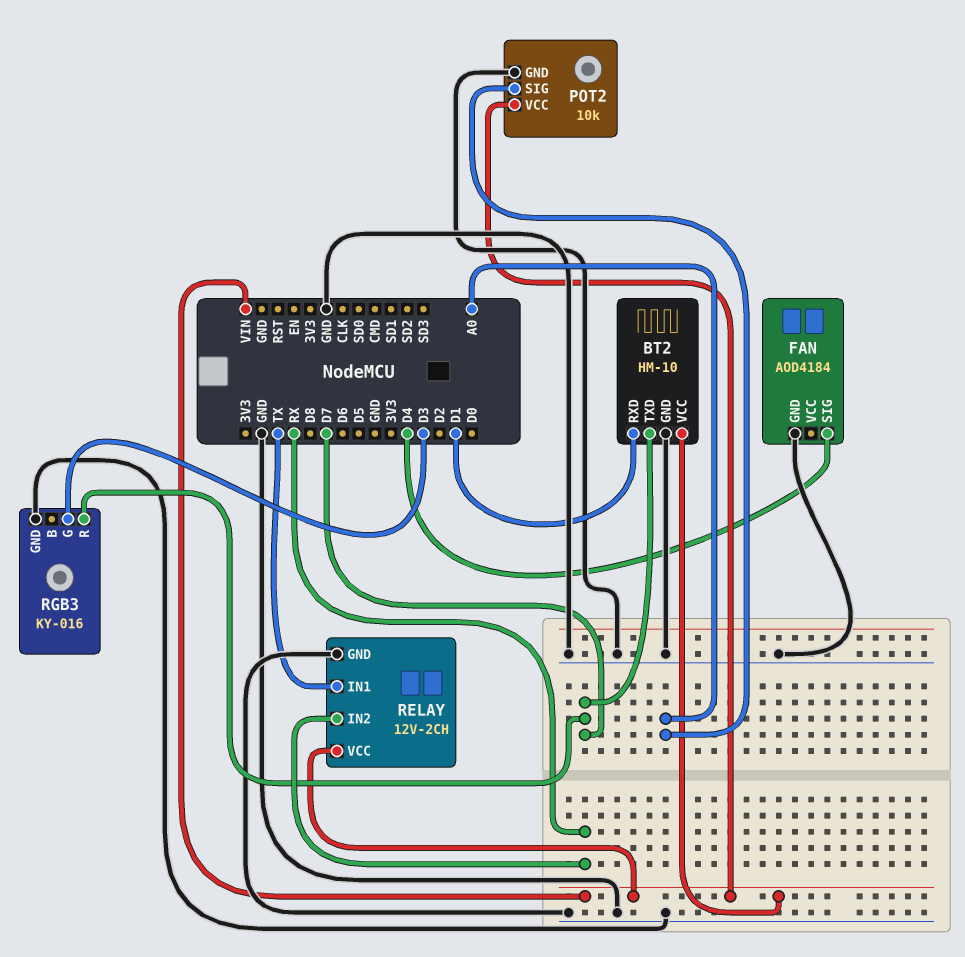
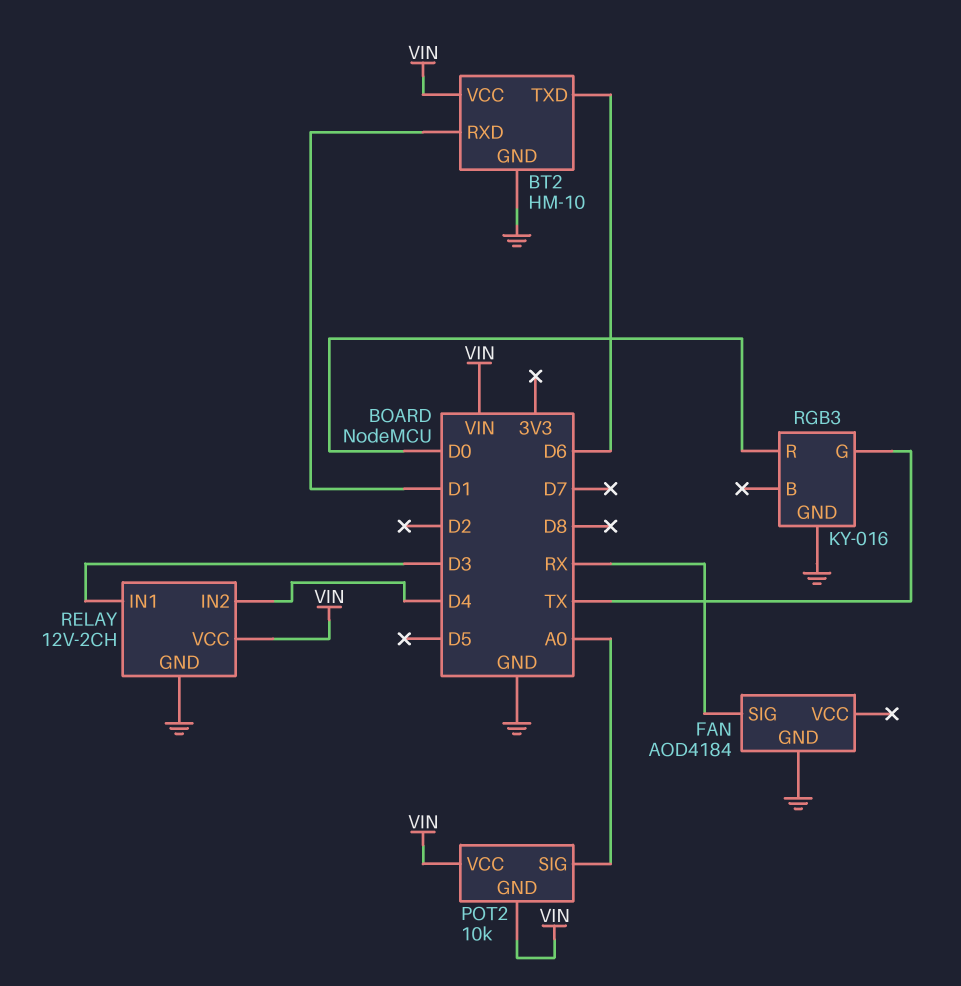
BT2 pin TXD: D7 -> D6
FAN pin SIG: D4 -> RX
POT2 pin GND: GND -> VIN
RELAY pin IN1: TX -> D3
RELAY pin IN2: RX -> D4
RGB3 pin G: D3 -> TX
RGB3 pin R: D7 -> D0

